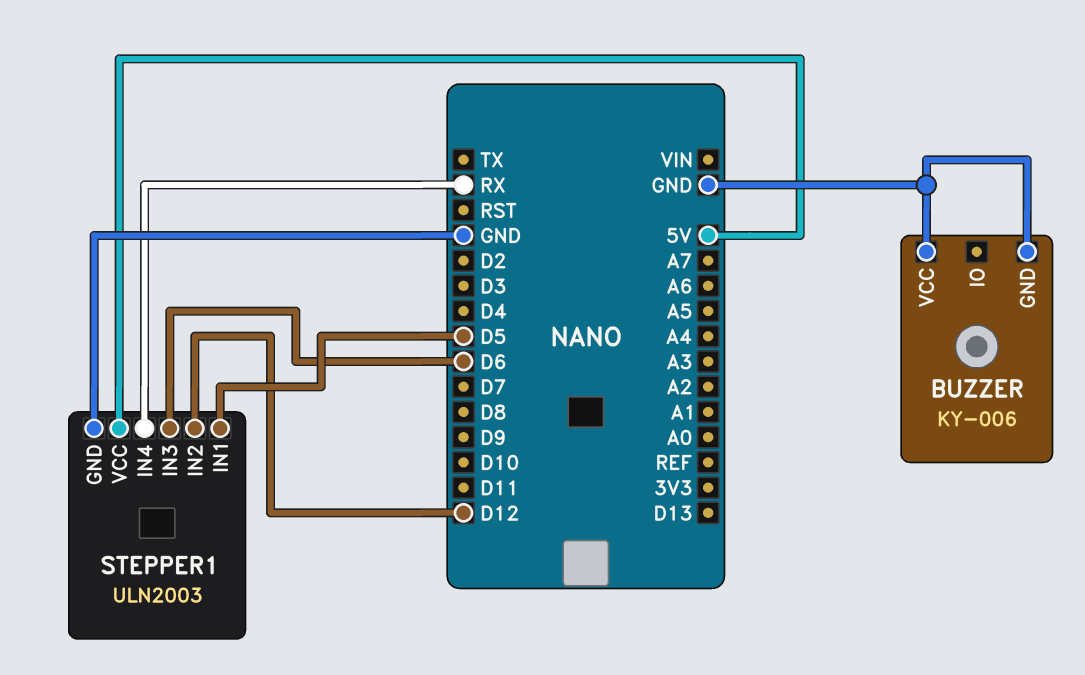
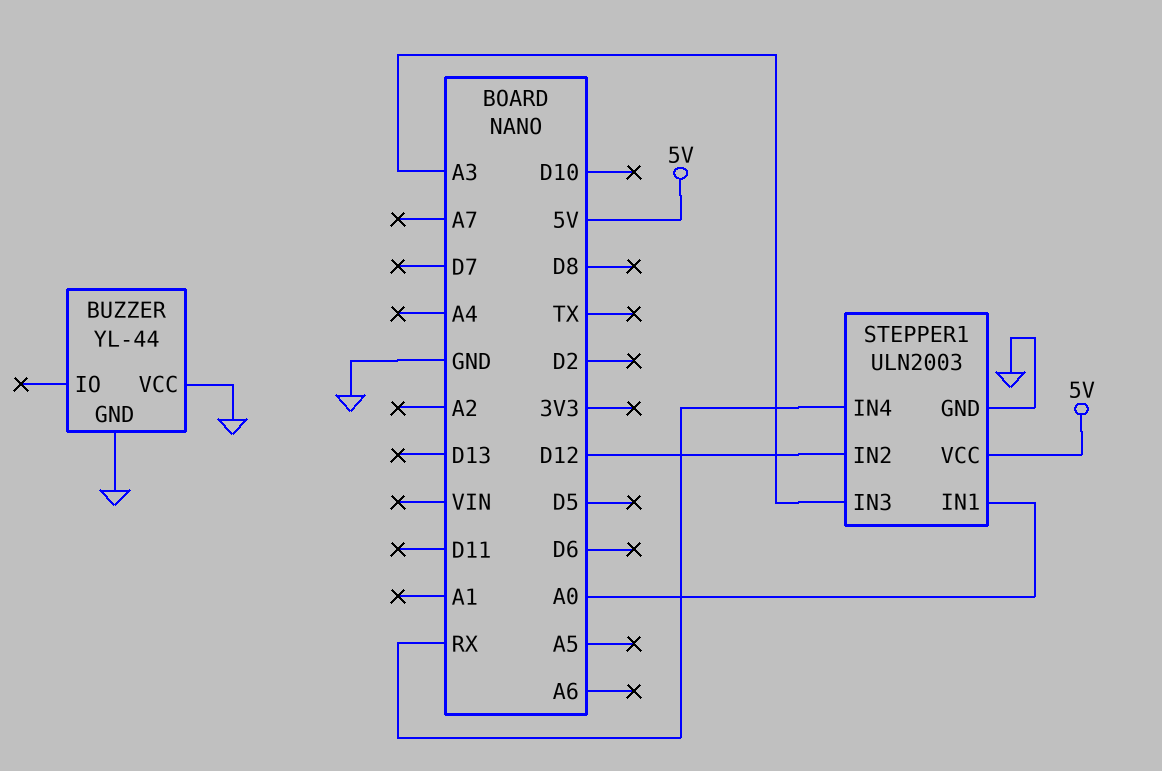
BUZZER: KY-006 -> YL-44
STEPPER1 pin IN1: D5 -> A0
STEPPER1 pin IN3: D6 -> A3

